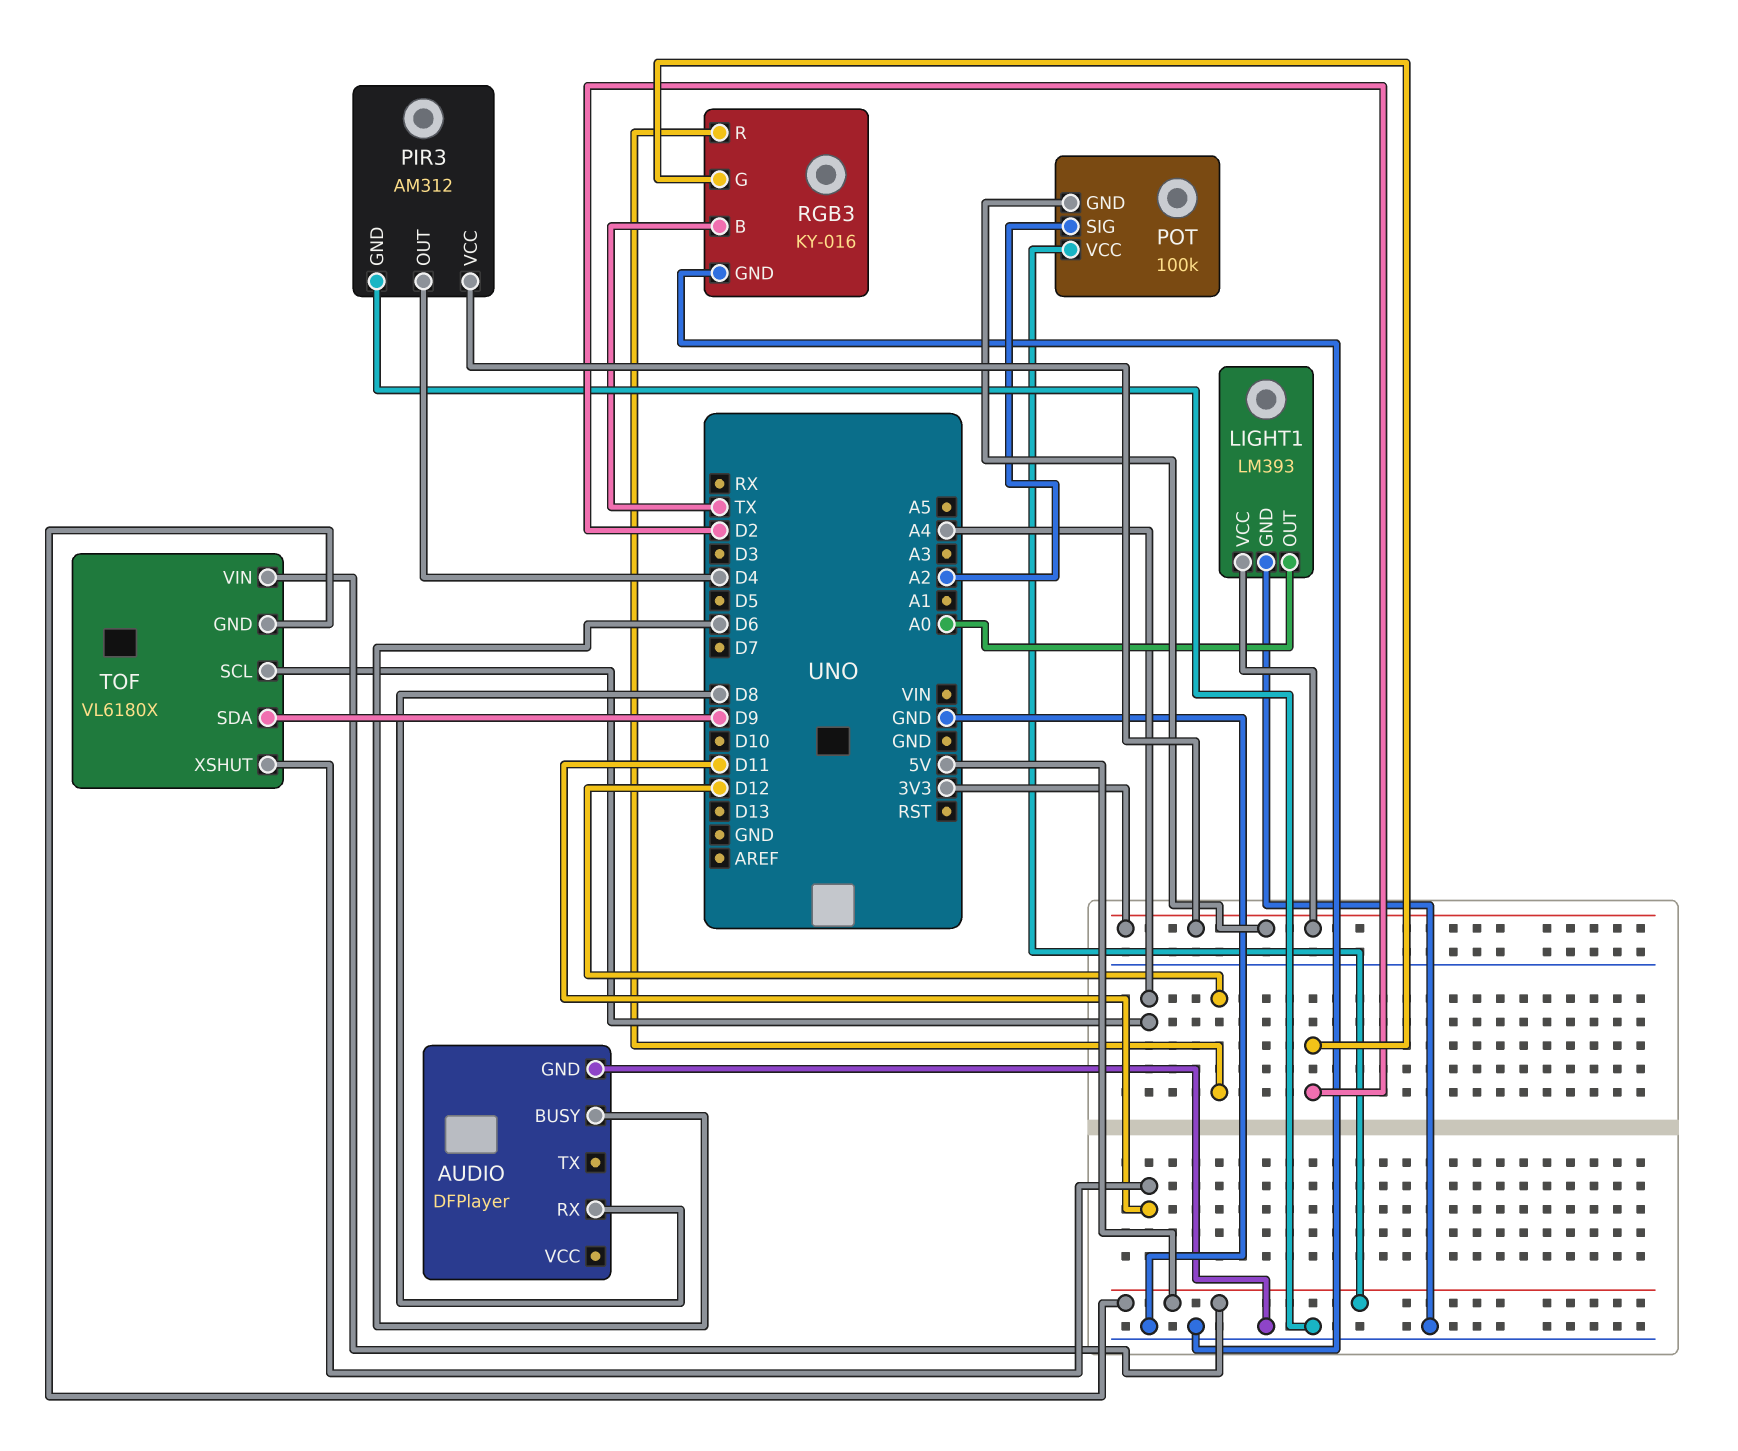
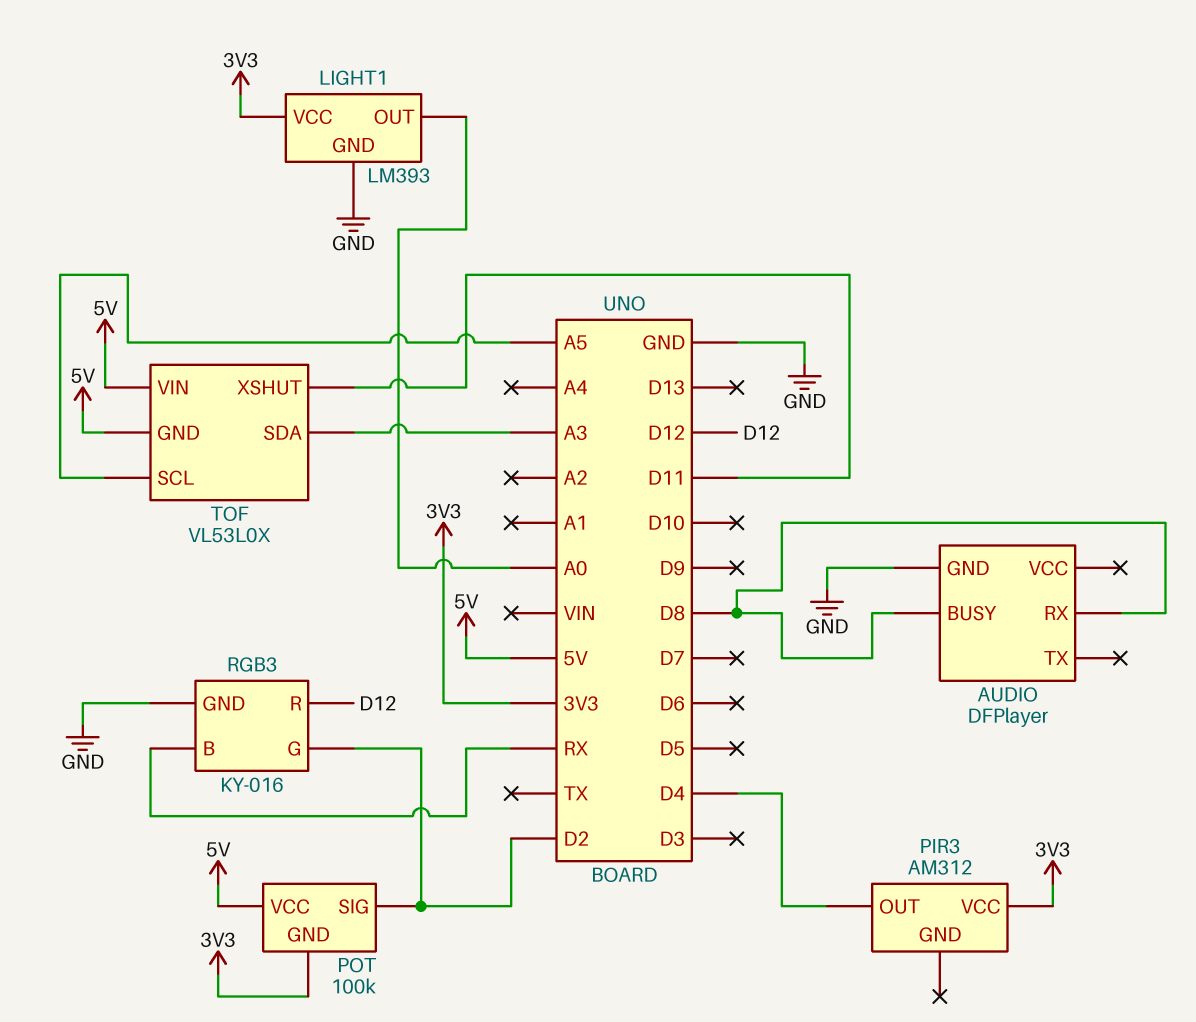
AUDIO pin BUSY: D6 -> D8
PIR3 pin GND: GND -> none
POT pin SIG: A2 -> D2
RGB3 pin B: TX -> RX
TOF: VL6180X -> VL53L0X
TOF pin SCL: A4 -> A5
TOF pin SDA: D9 -> A3

